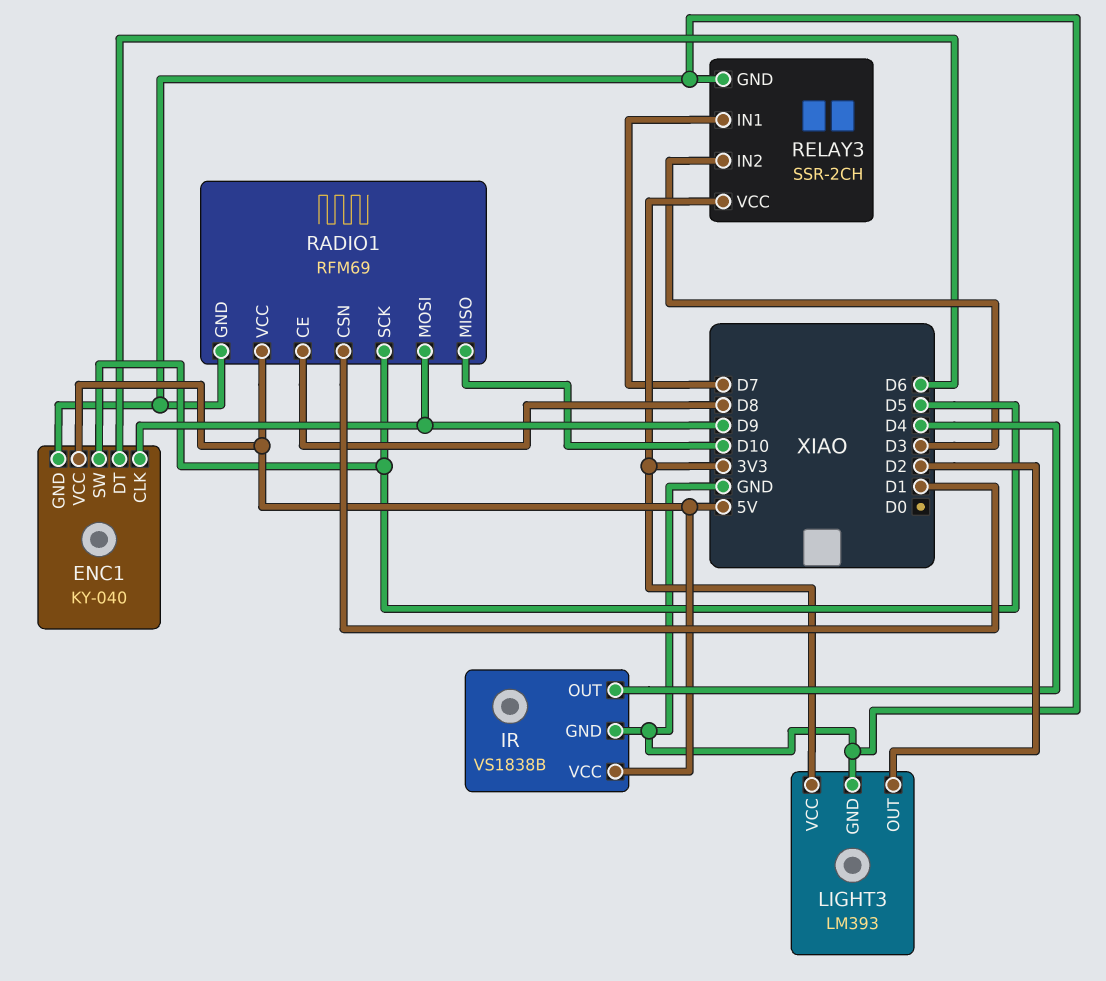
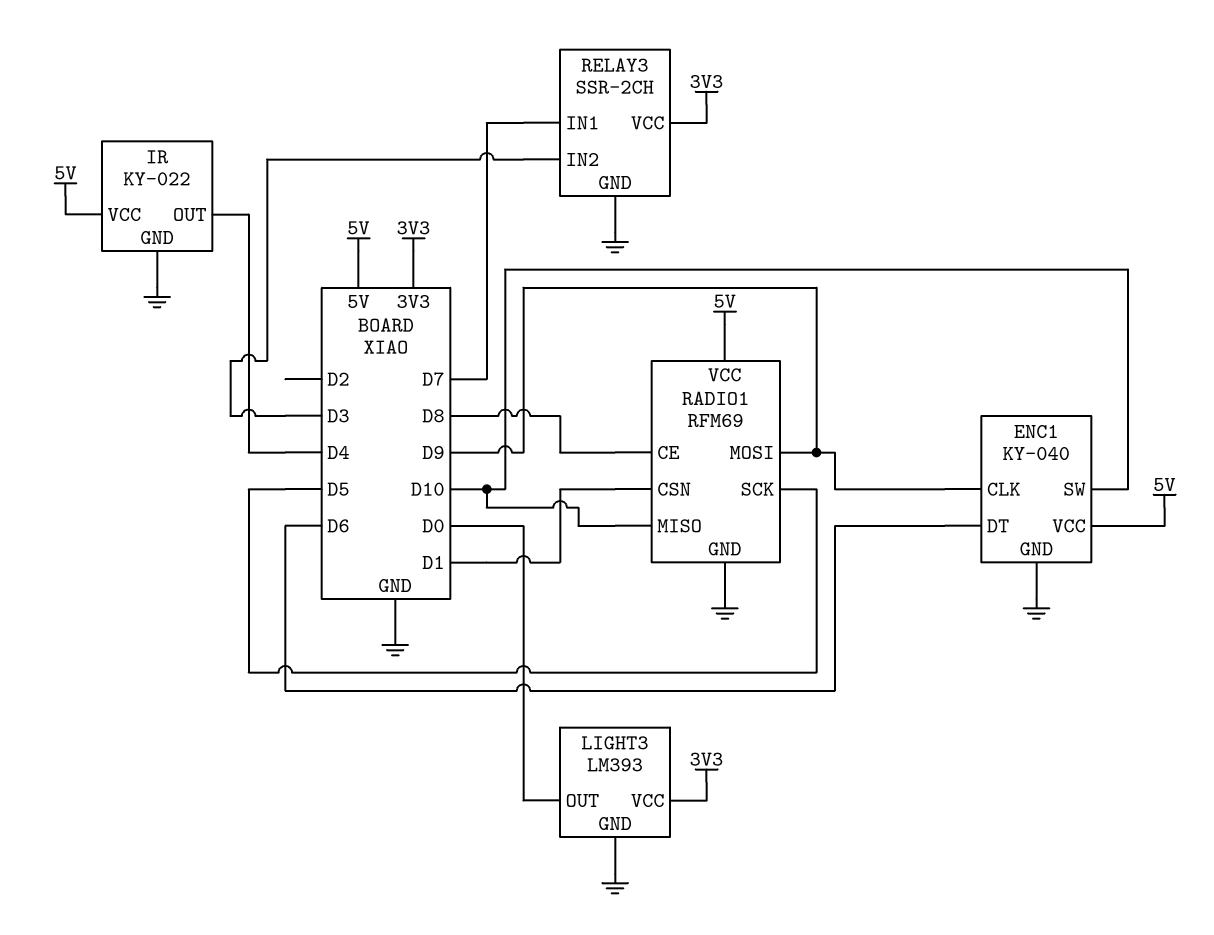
ENC1 pin SW: D5 -> D10
IR: VS1838B -> KY-022
LIGHT3 pin OUT: D2 -> D0

